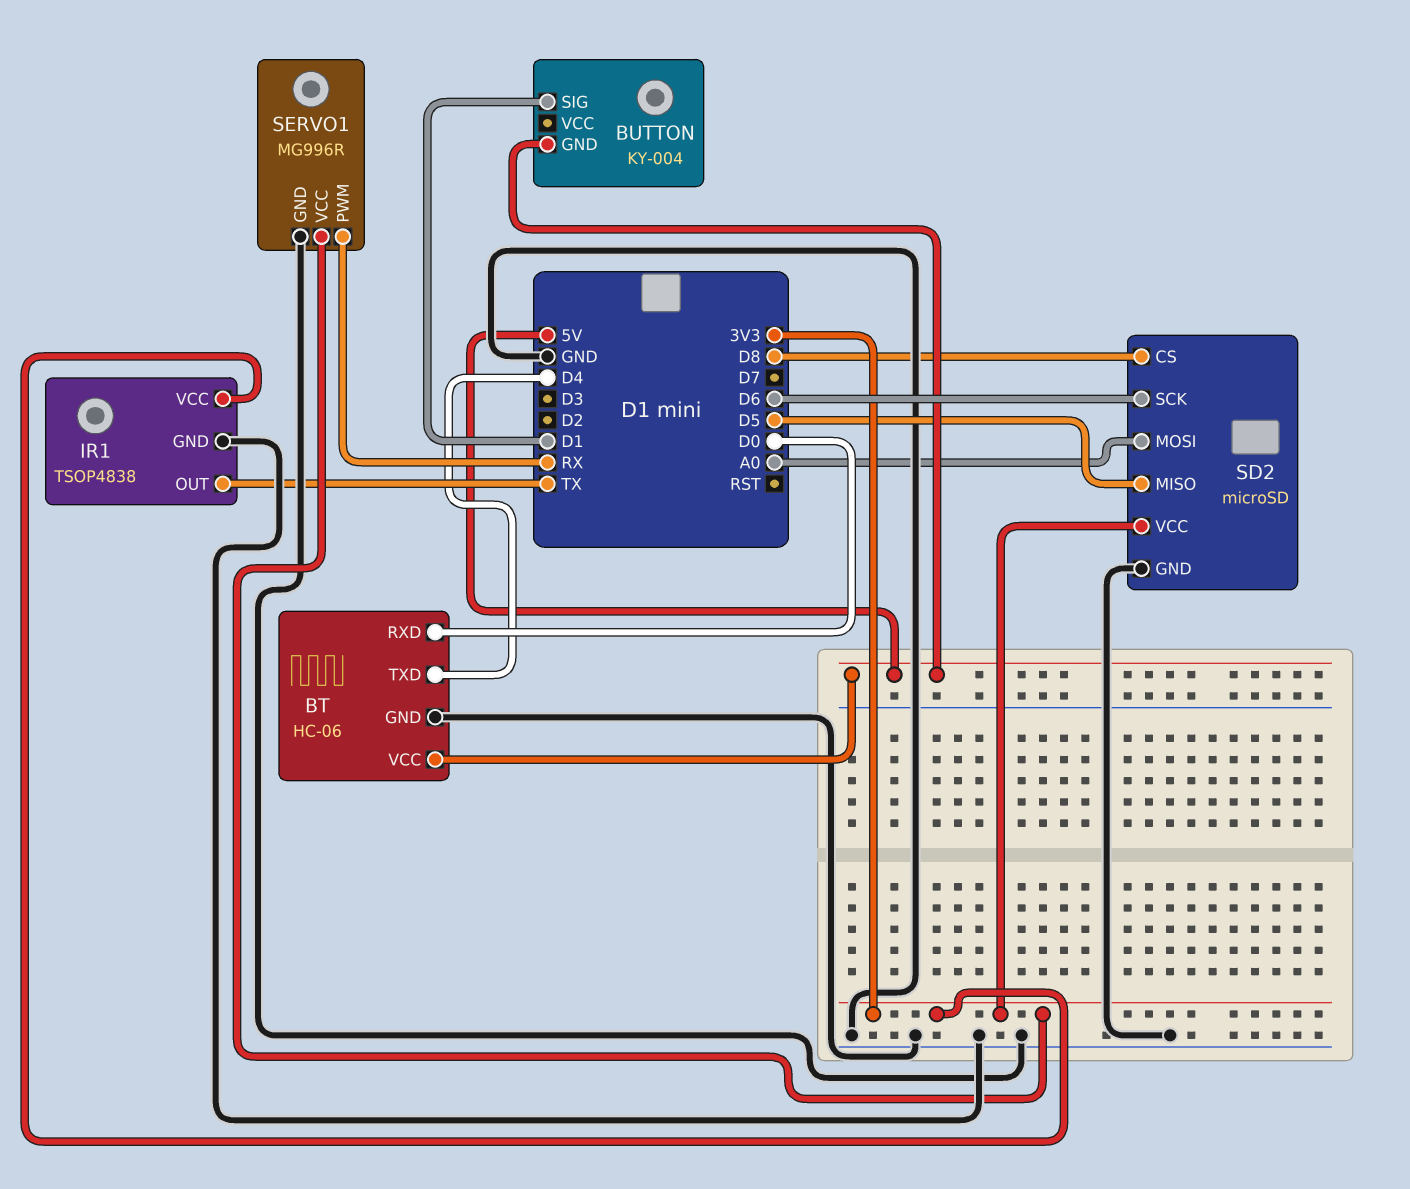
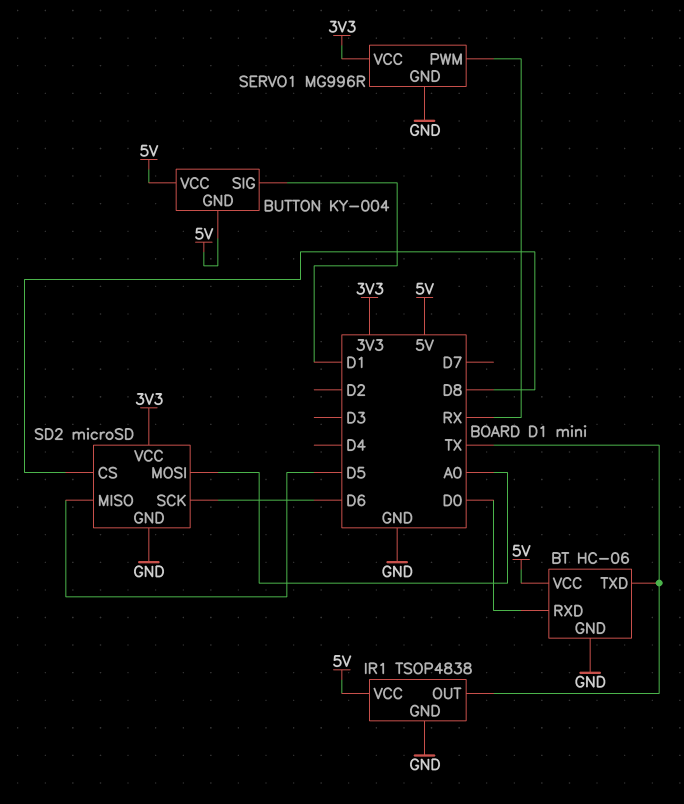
BT pin TXD: D4 -> TX
BUTTON pin VCC: none -> 5V
IR1 pin VCC: 3V3 -> 5V

